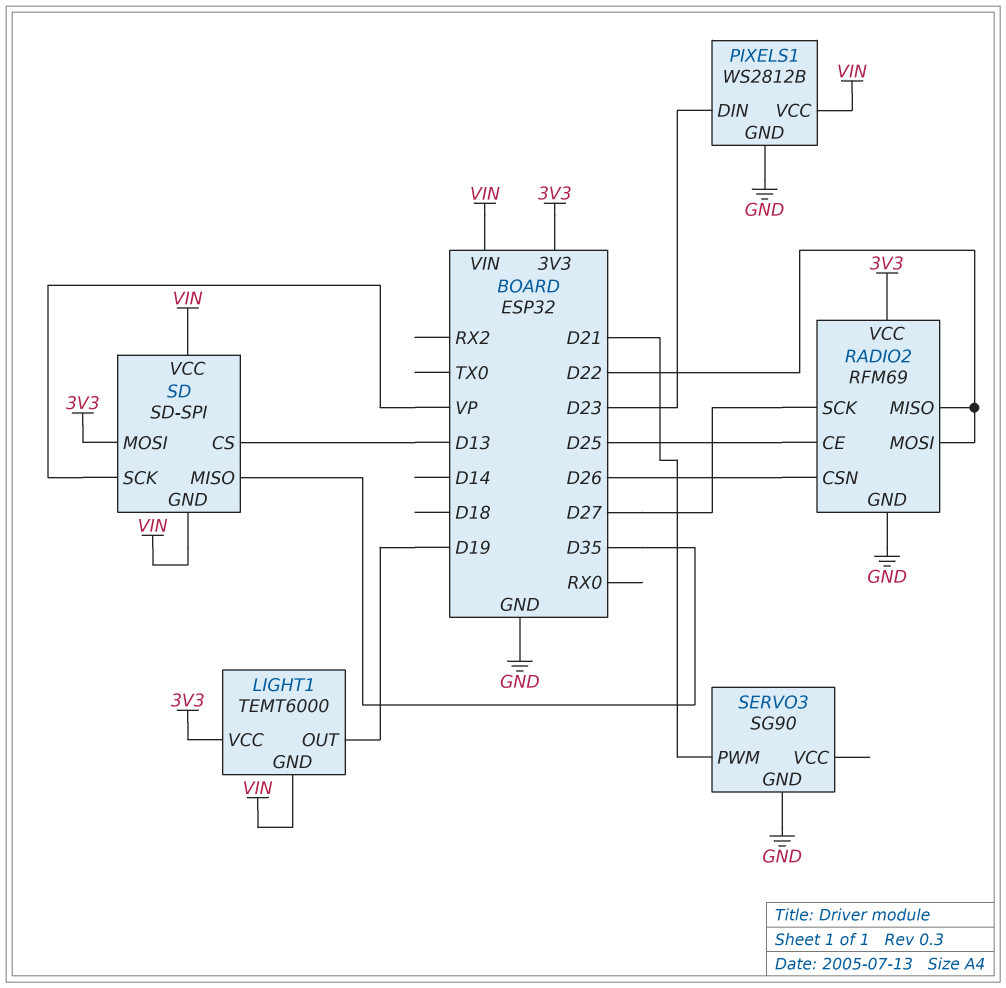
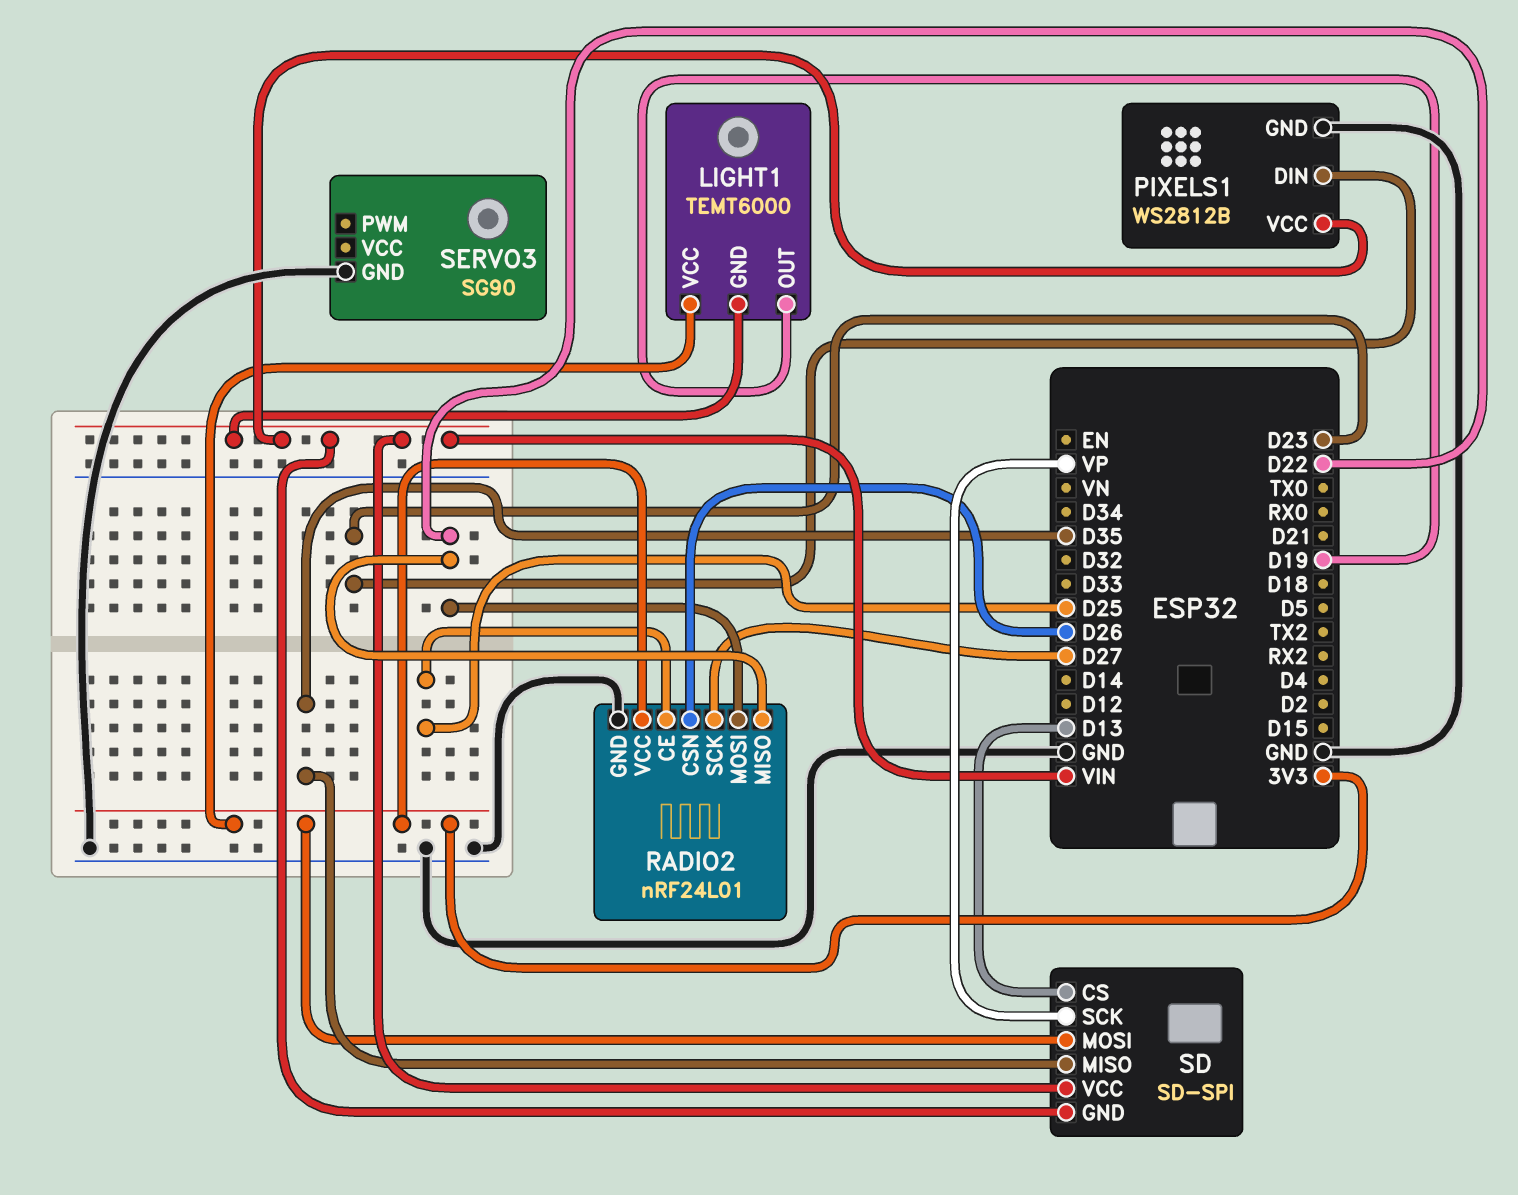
RADIO2: RFM69 -> nRF24L01
SERVO3 pin PWM: D21 -> none

